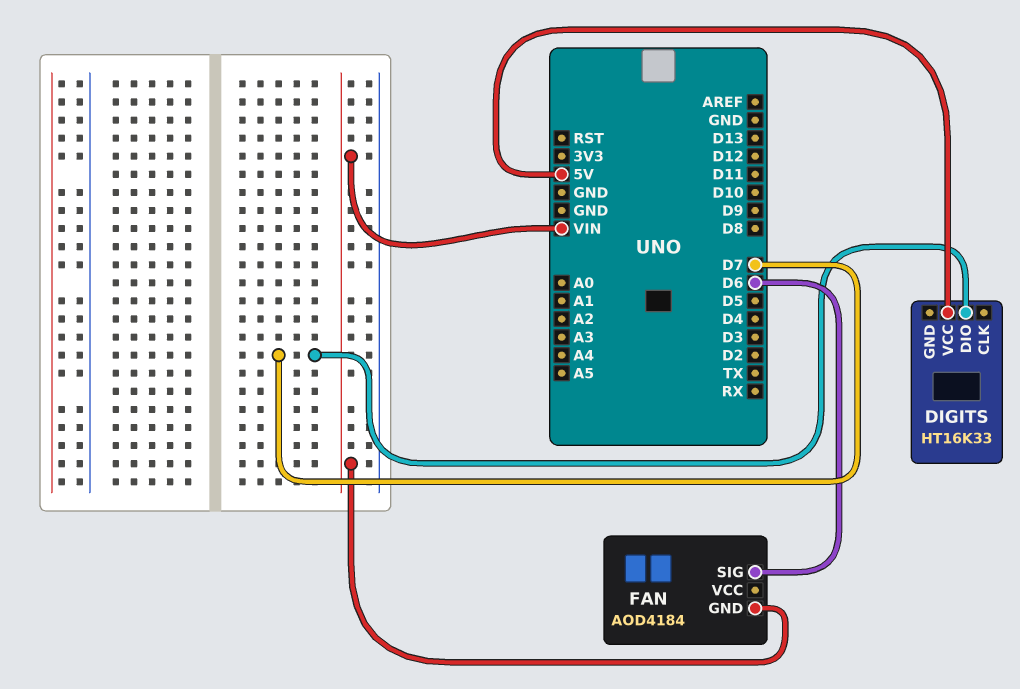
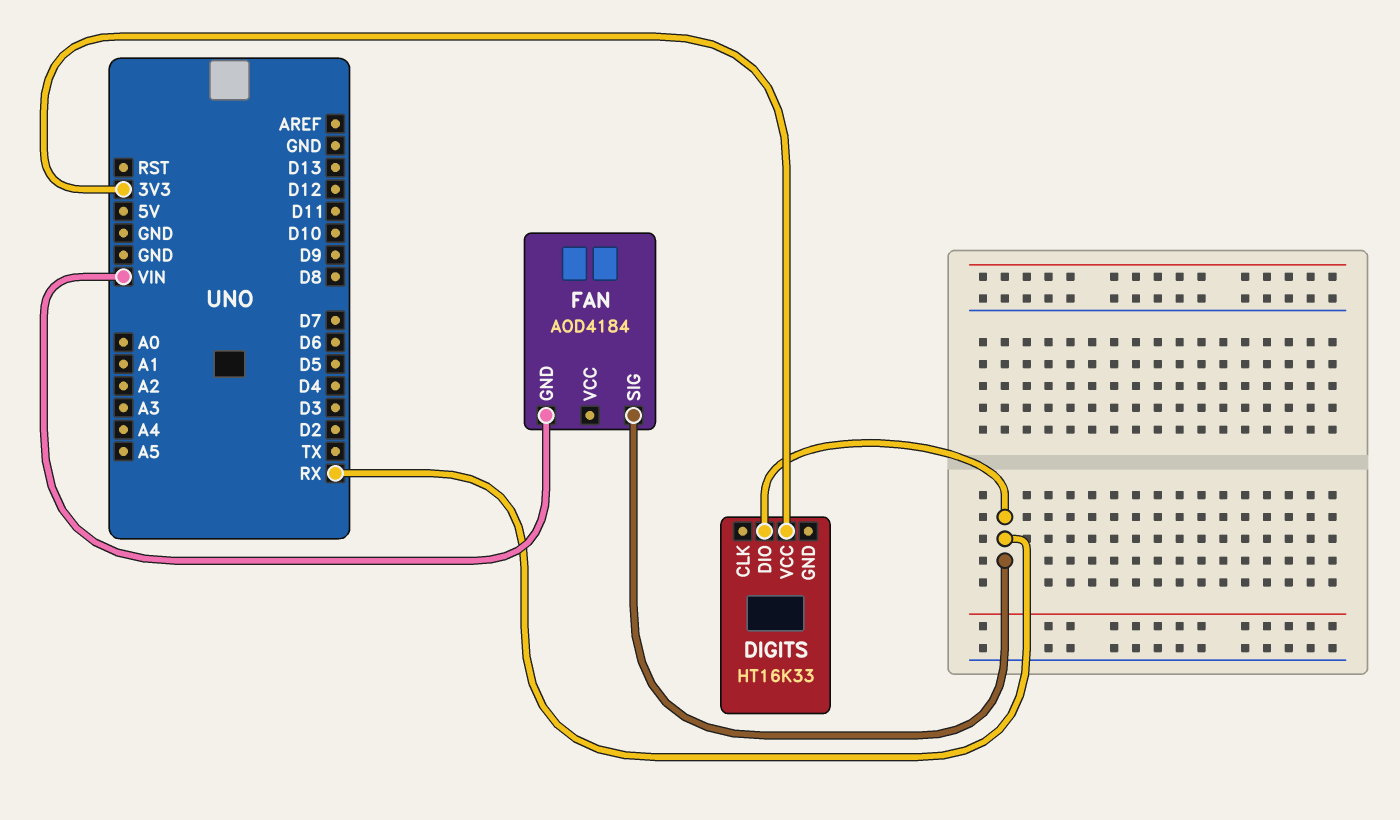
DIGITS pin DIO: D7 -> RX
DIGITS pin VCC: 5V -> 3V3
FAN pin SIG: D6 -> RX

